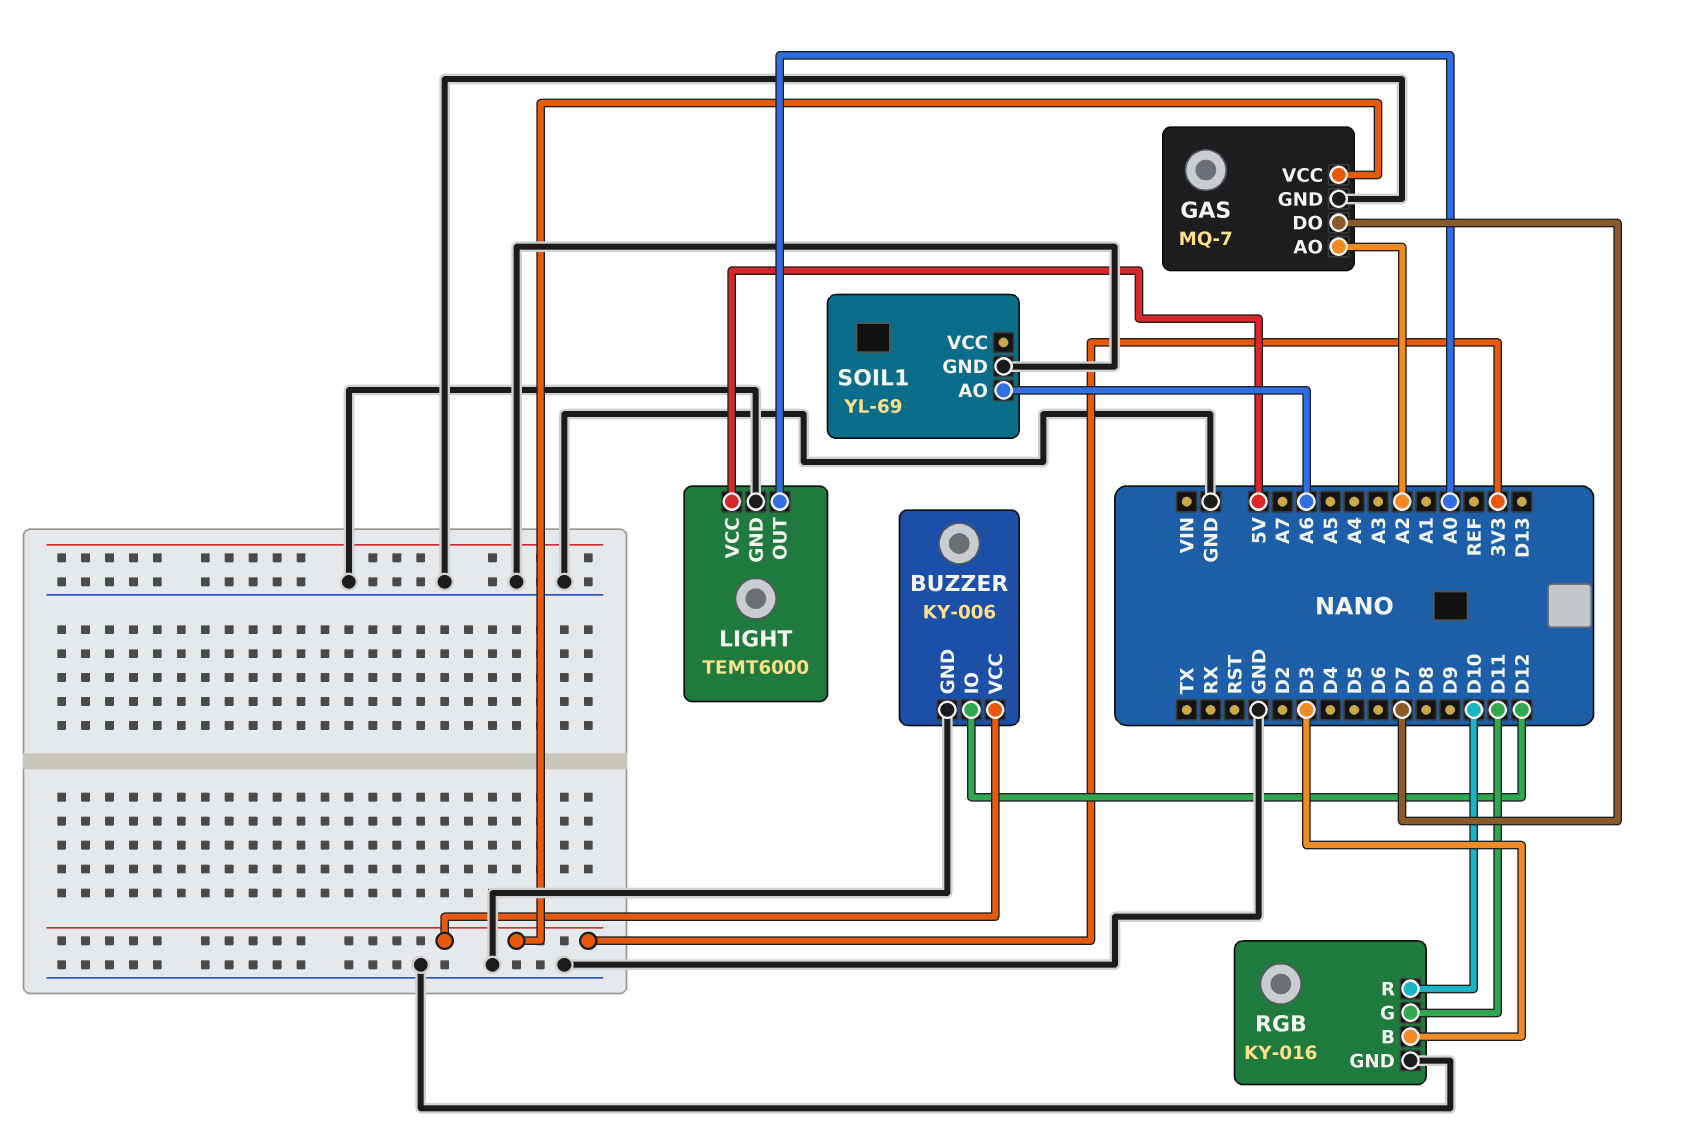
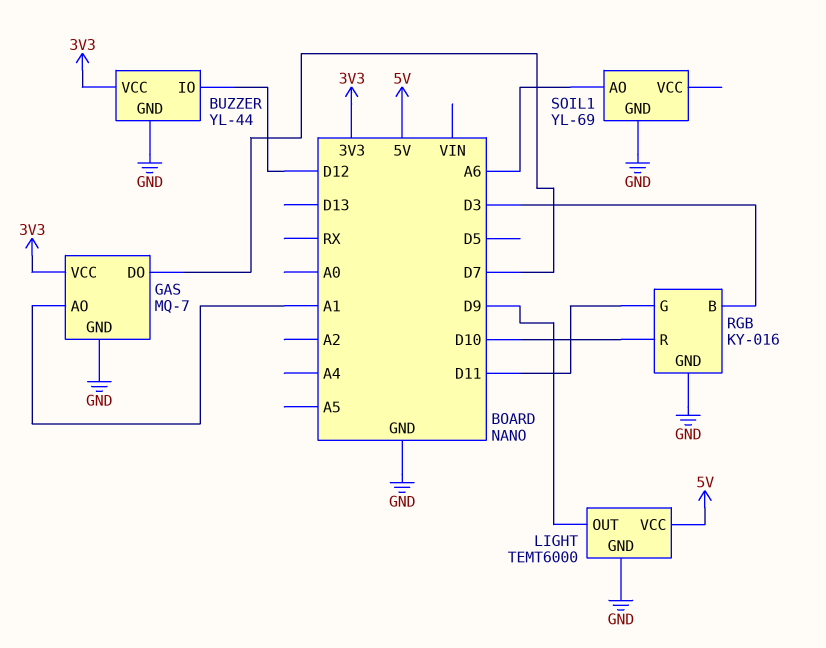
BUZZER: KY-006 -> YL-44
GAS pin AO: A2 -> A1
LIGHT pin OUT: A0 -> D9

